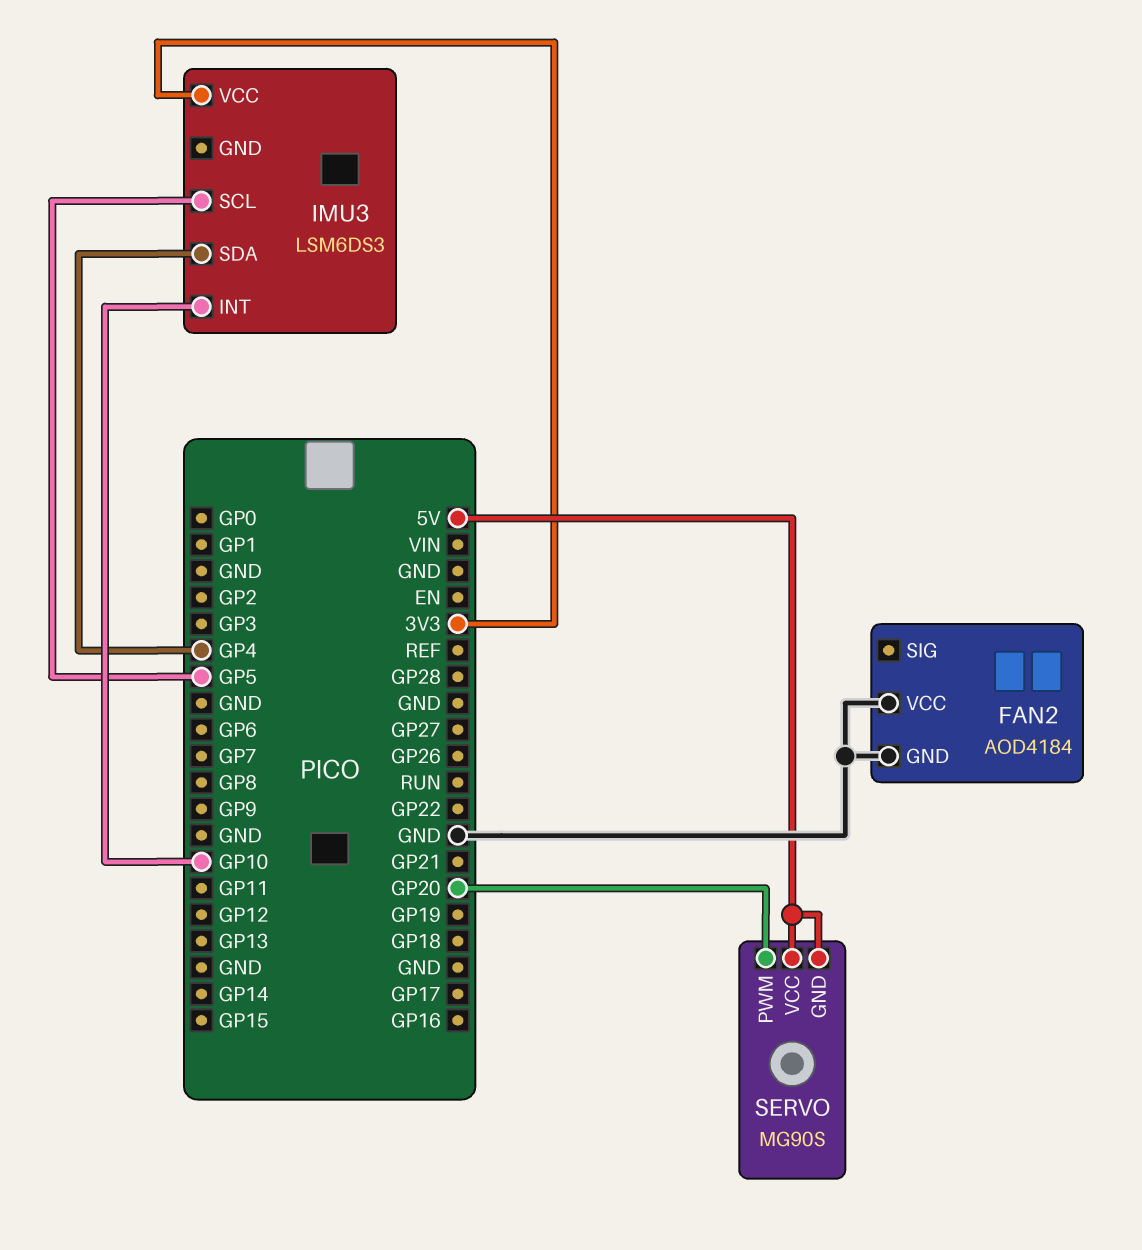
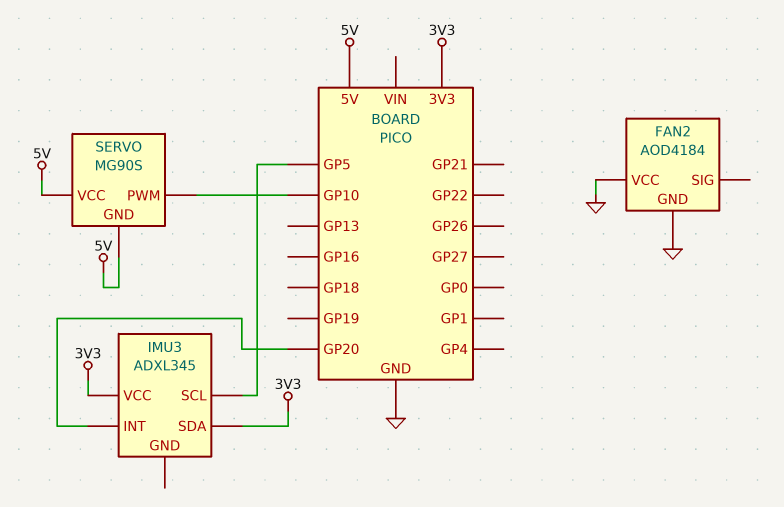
IMU3: LSM6DS3 -> ADXL345
IMU3 pin INT: GP10 -> GP20
IMU3 pin SDA: GP4 -> 3V3
SERVO pin PWM: GP20 -> GP10

